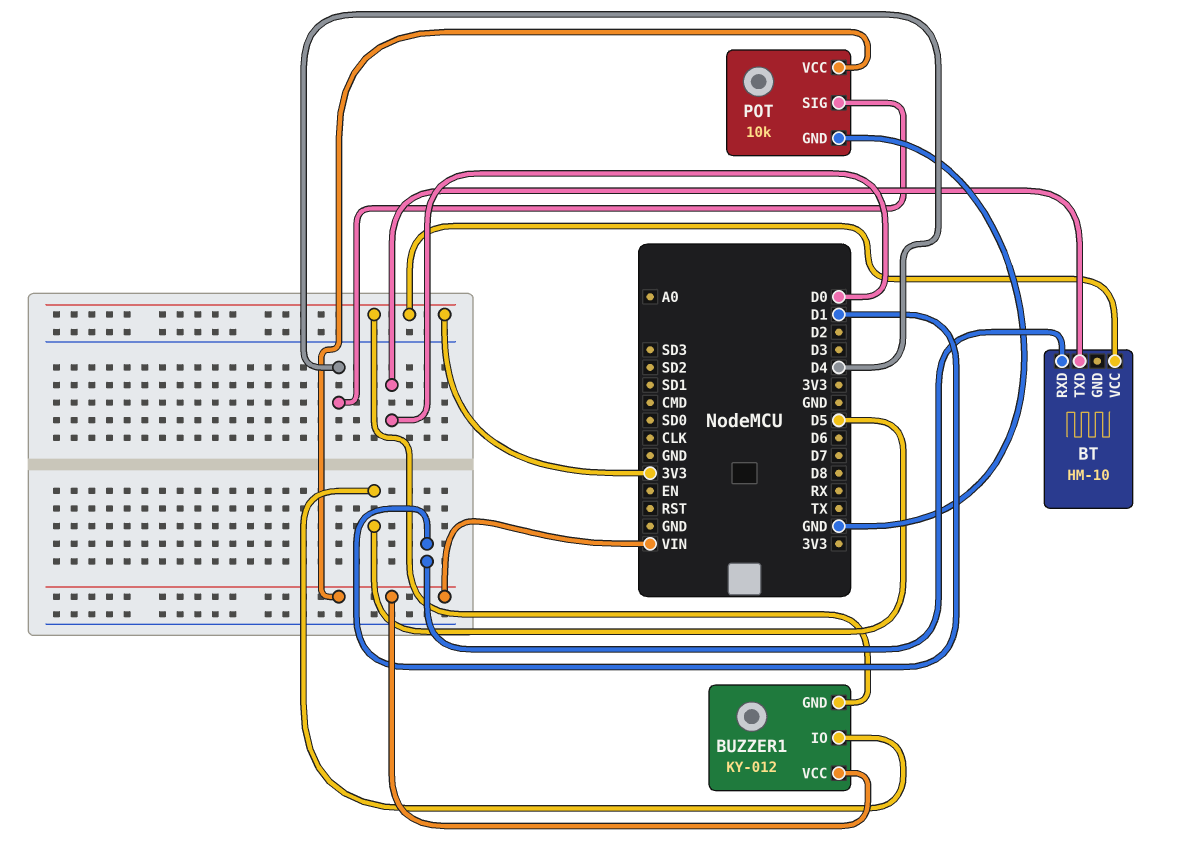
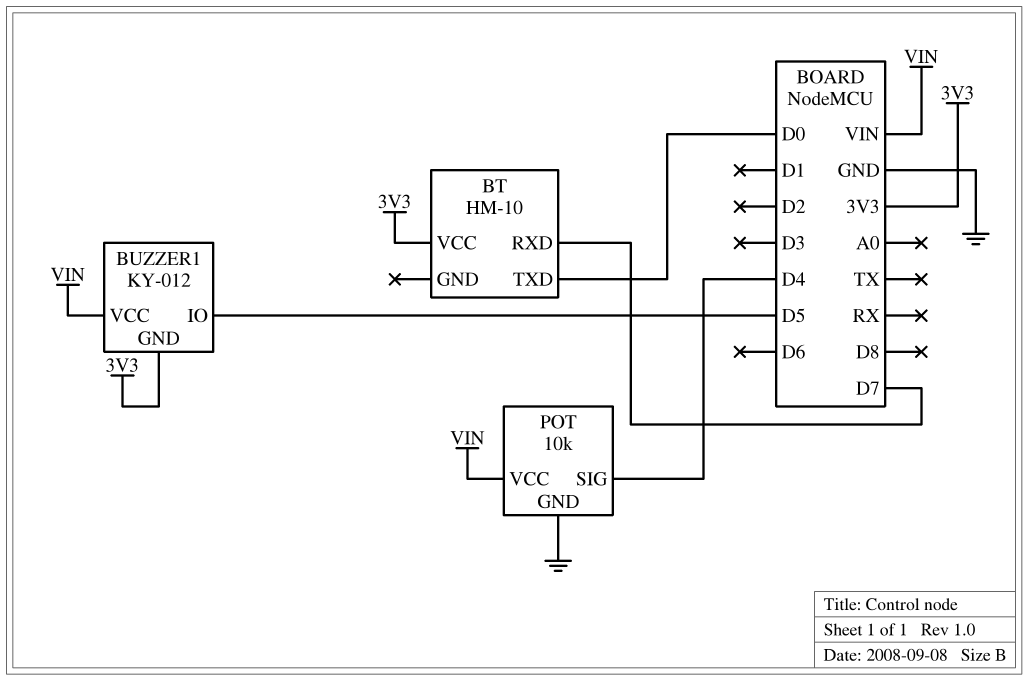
BT pin RXD: D1 -> D7

